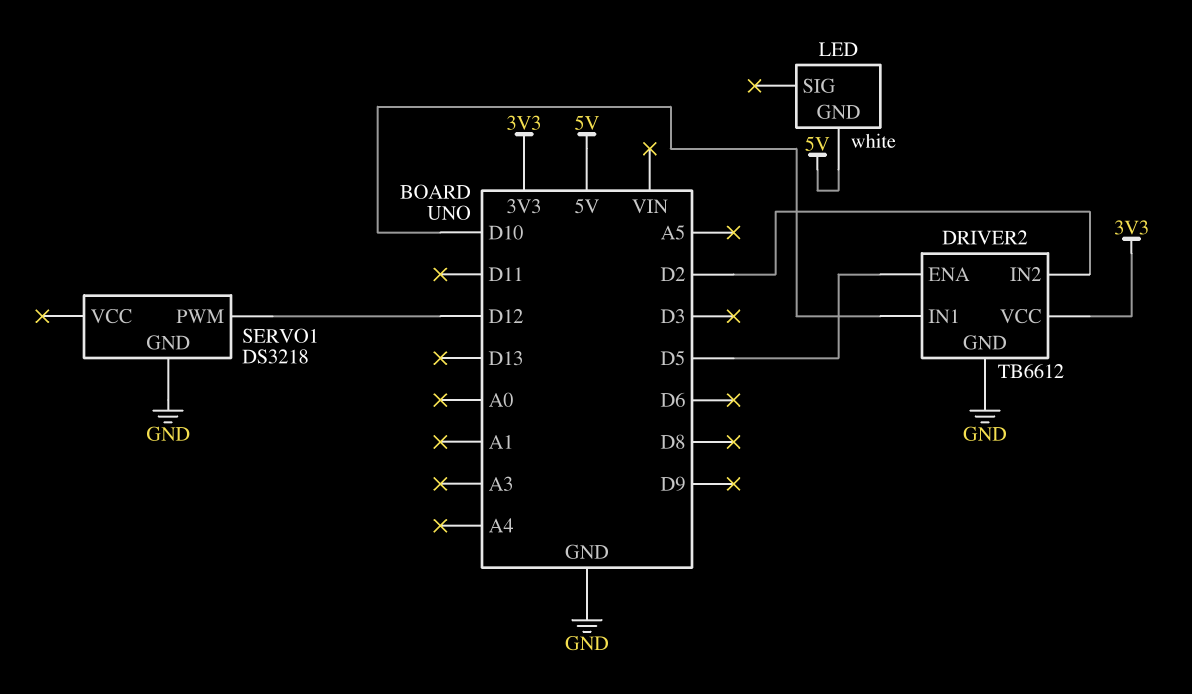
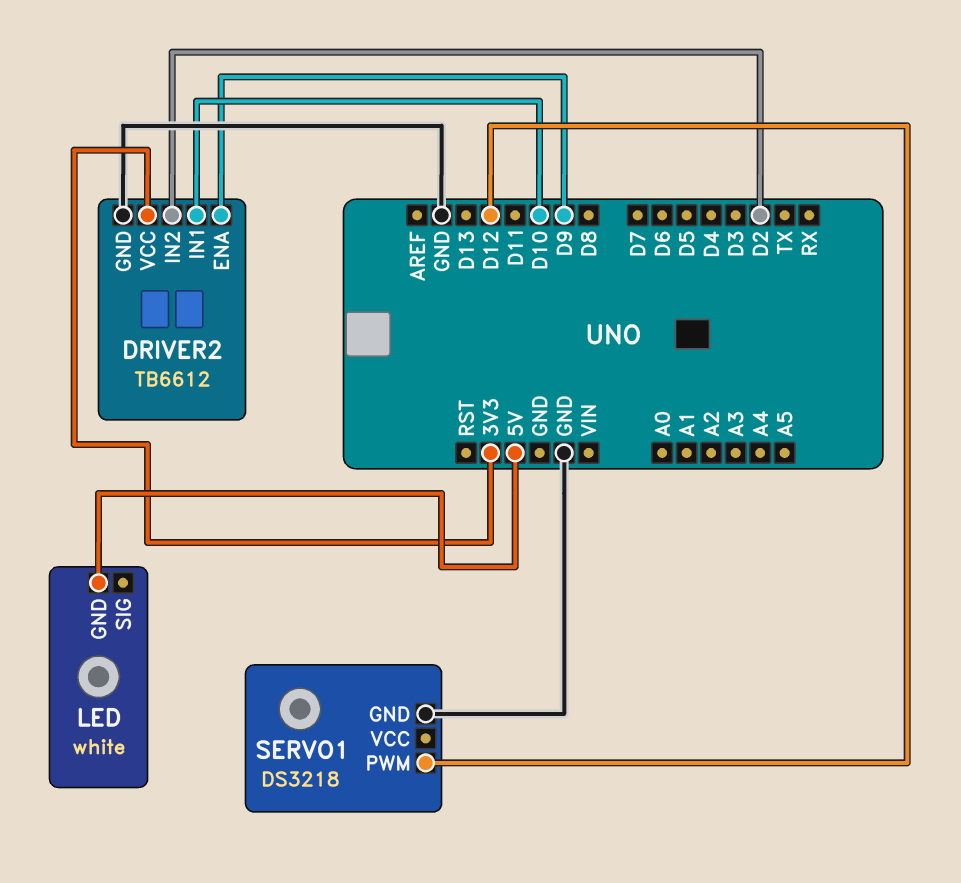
DRIVER2 pin ENA: D5 -> D9

